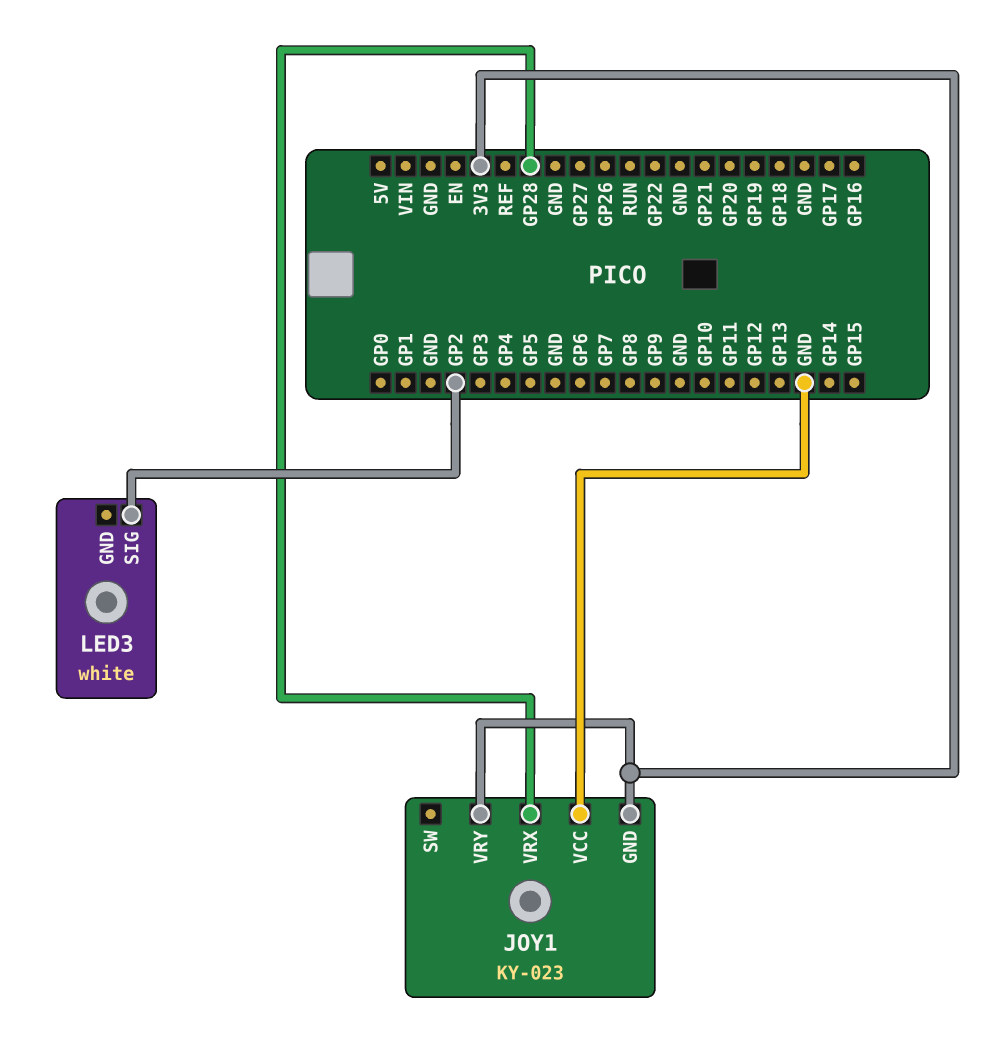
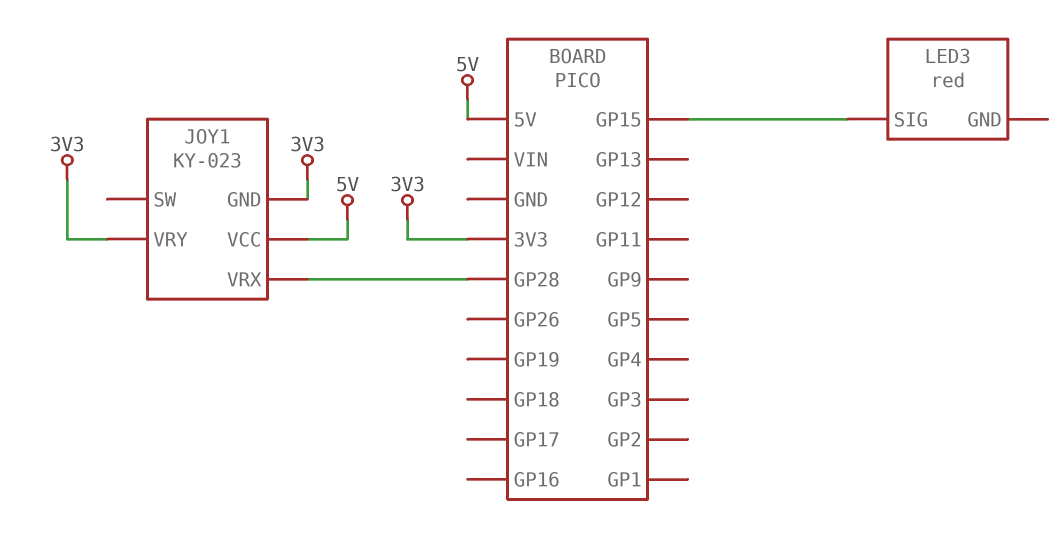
JOY1 pin VCC: GND -> 5V
LED3: white -> red
LED3 pin SIG: GP2 -> GP15

